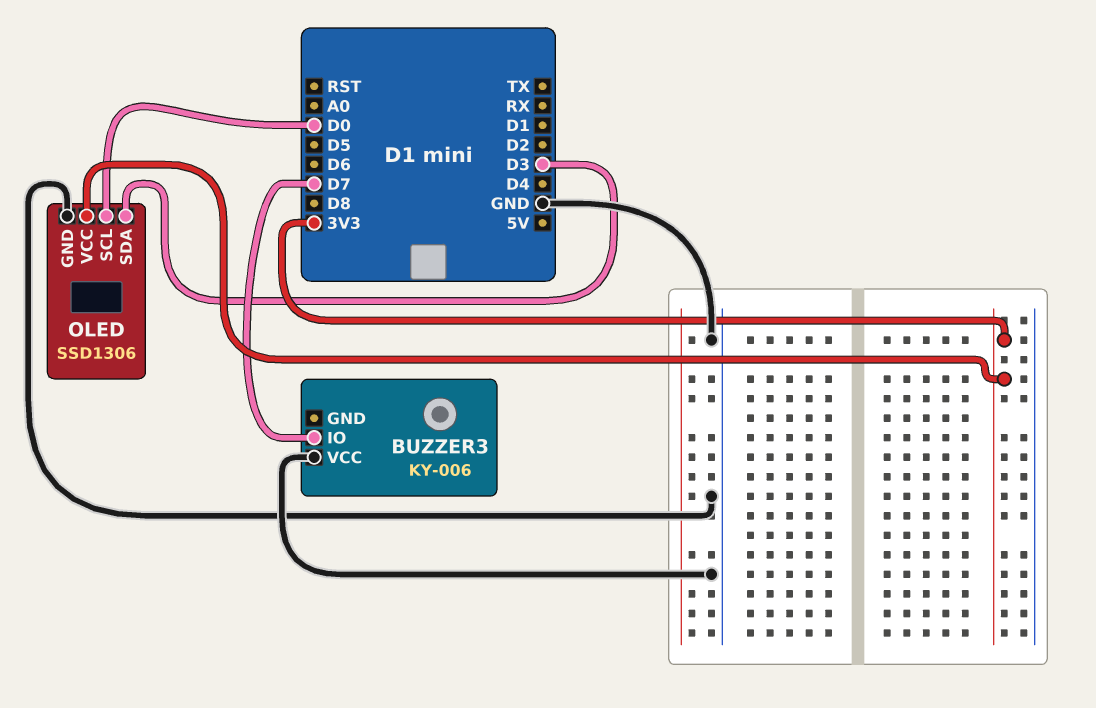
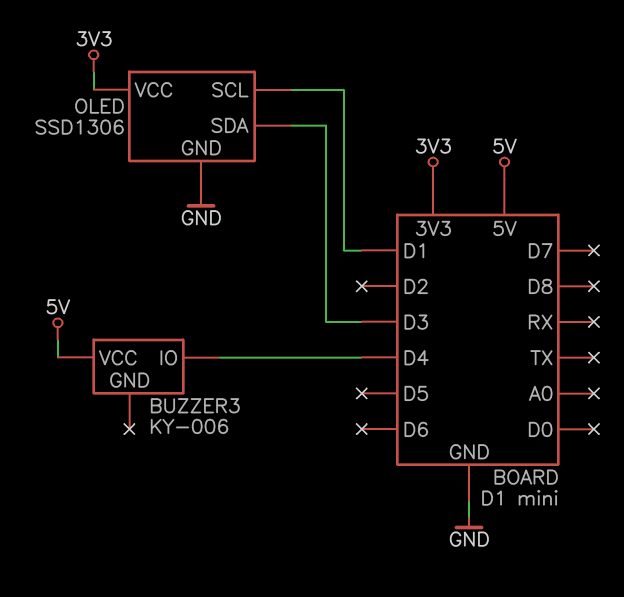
BUZZER3 pin IO: D7 -> D4
BUZZER3 pin VCC: GND -> 5V
OLED pin SCL: D0 -> D1

